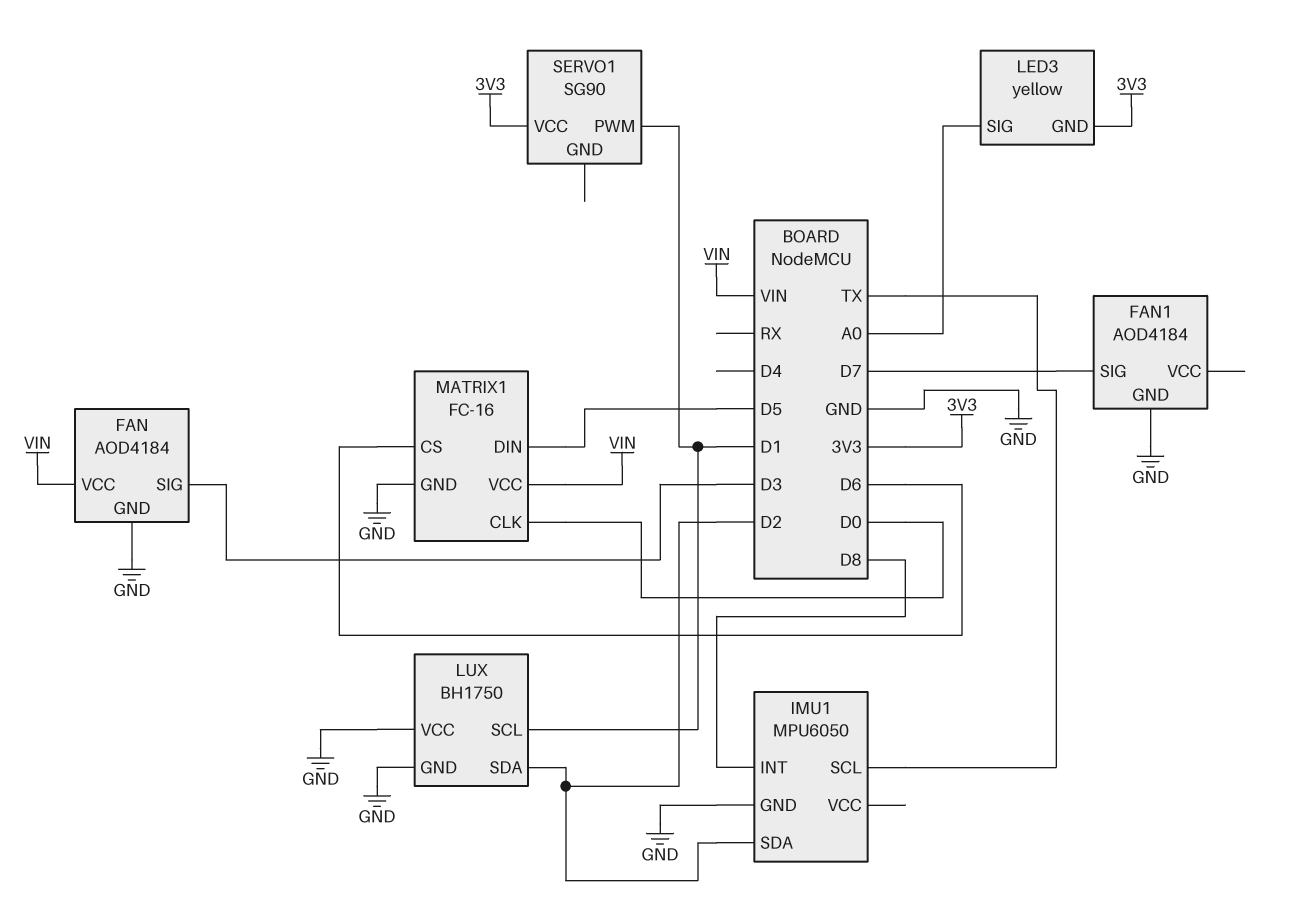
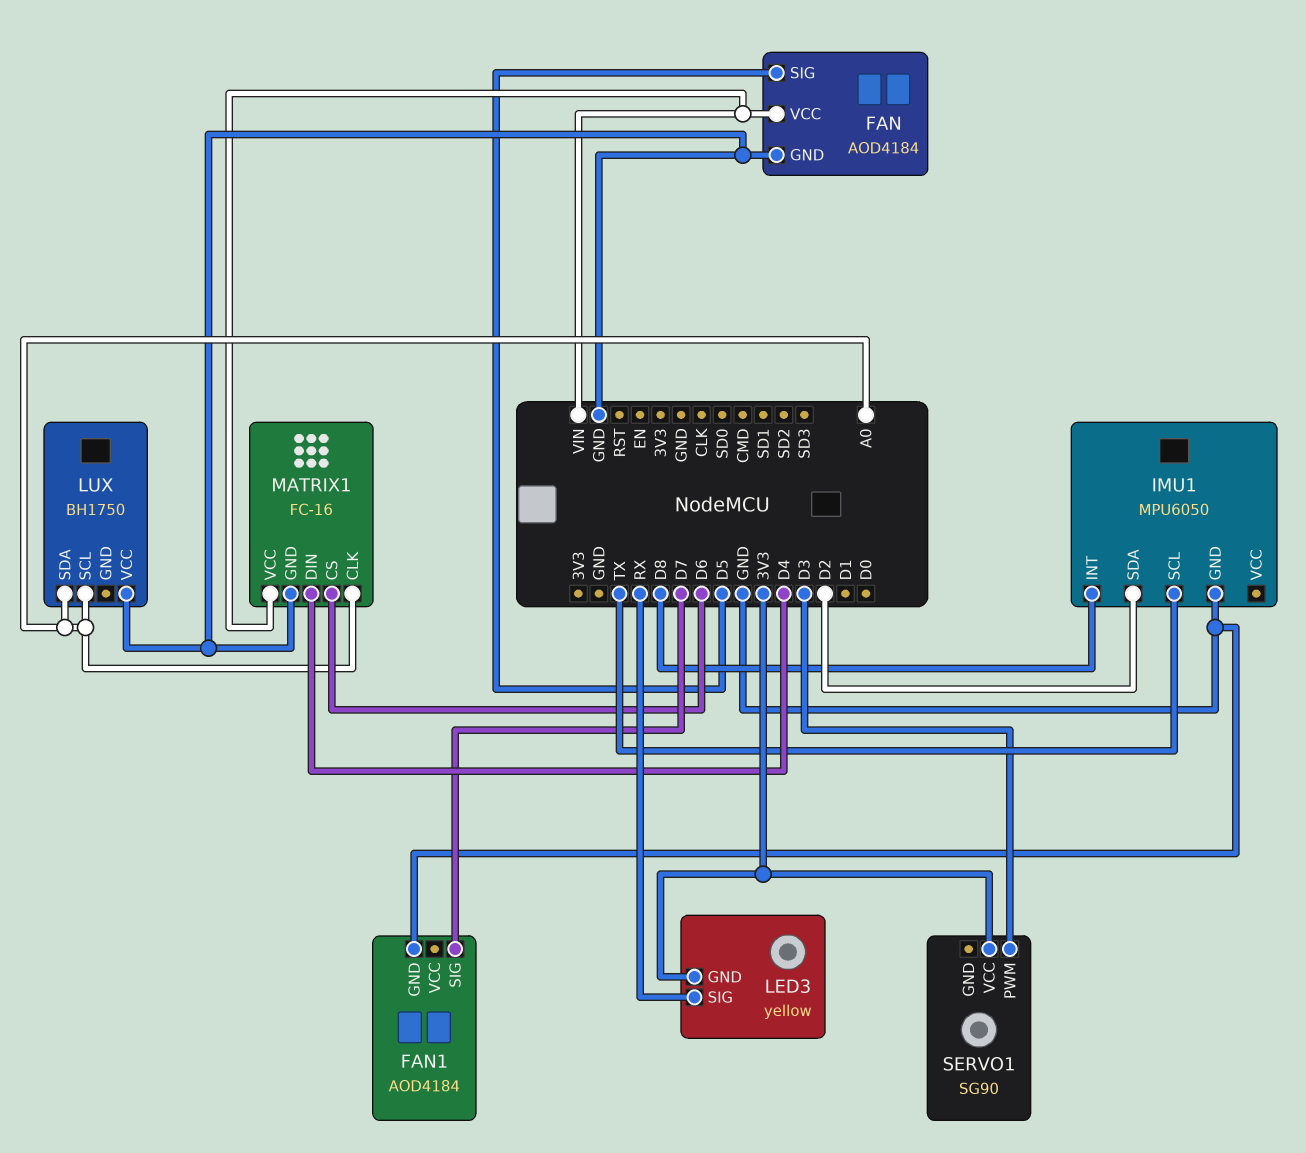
FAN pin SIG: D3 -> D5
LED3 pin SIG: A0 -> RX
LUX pin GND: GND -> none
LUX pin SCL: D1 -> A0
LUX pin SDA: D2 -> A0
MATRIX1 pin CLK: D0 -> A0
MATRIX1 pin DIN: D5 -> D4
SERVO1 pin PWM: D1 -> D3

